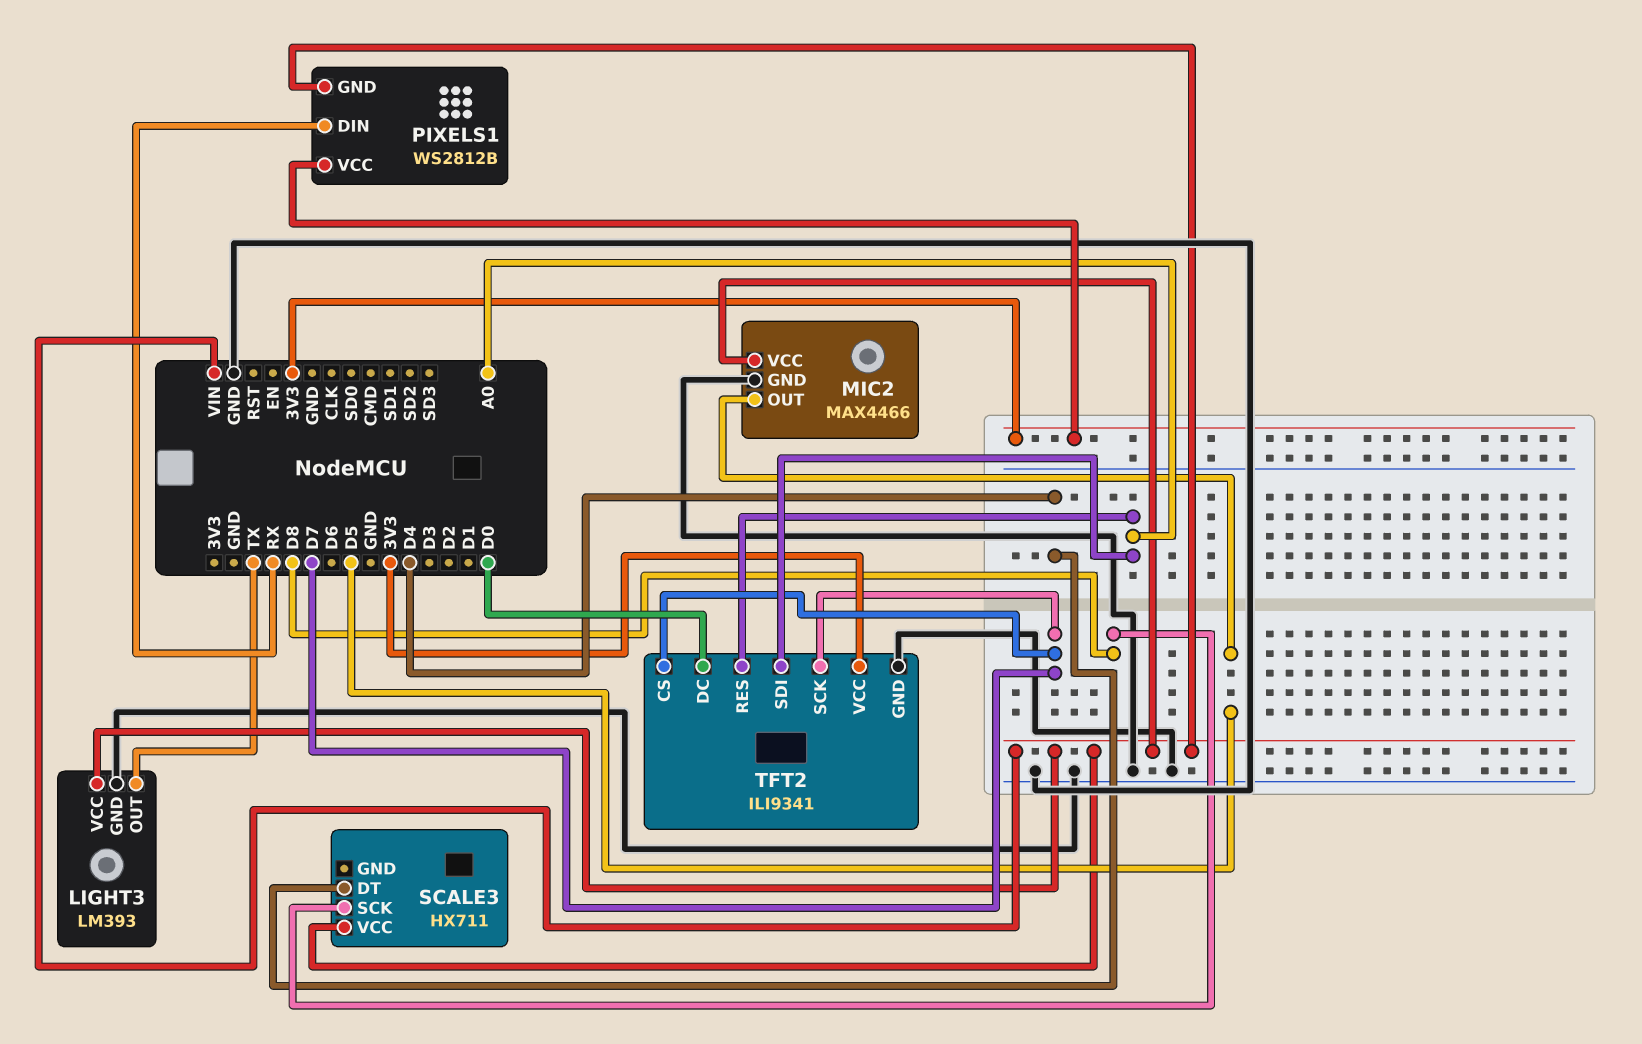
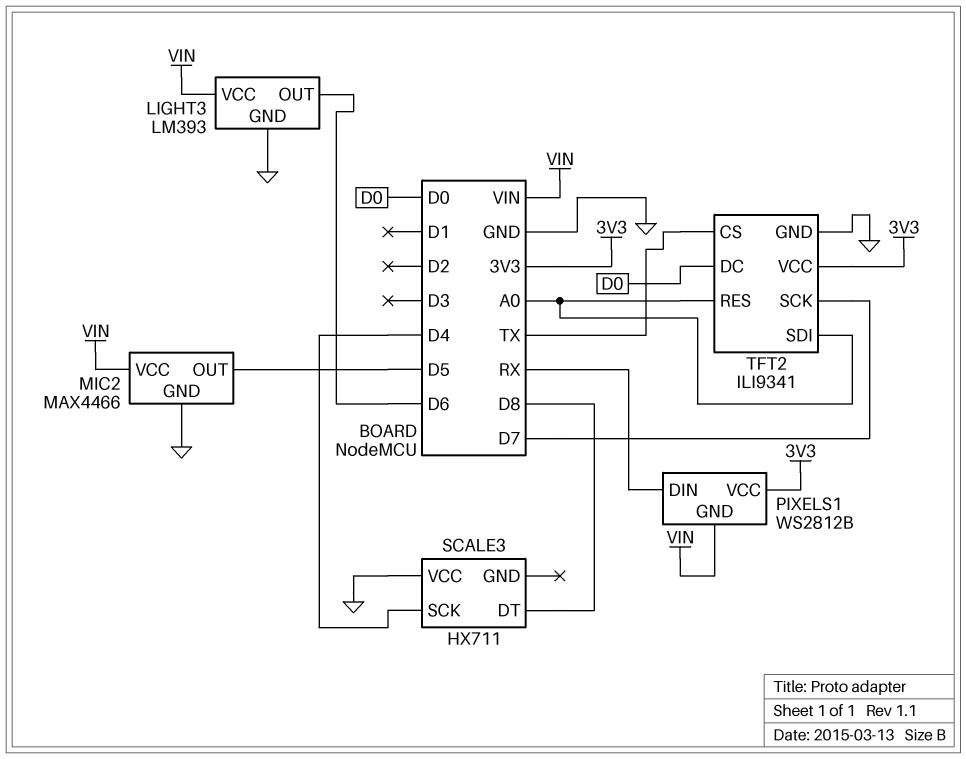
LIGHT3 pin OUT: TX -> D6
SCALE3 pin DT: D4 -> D8
SCALE3 pin SCK: D8 -> D4
SCALE3 pin VCC: VIN -> GND
TFT2 pin CS: D7 -> TX

